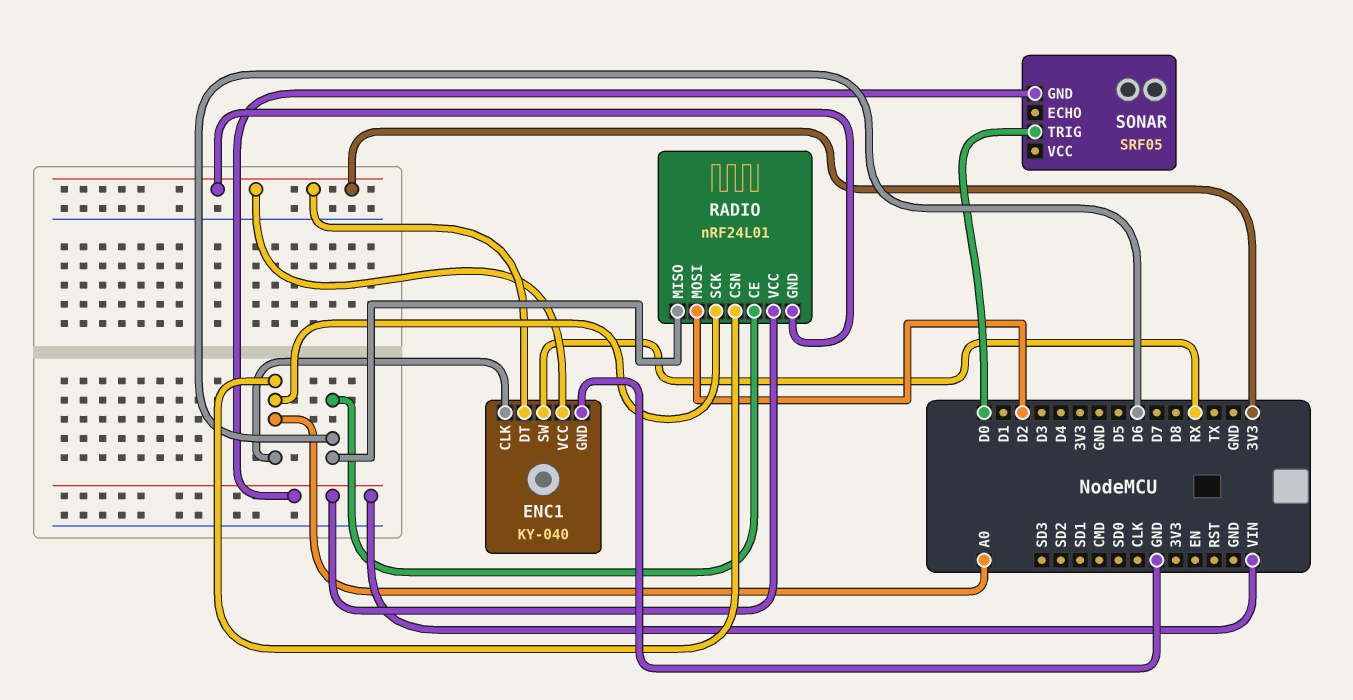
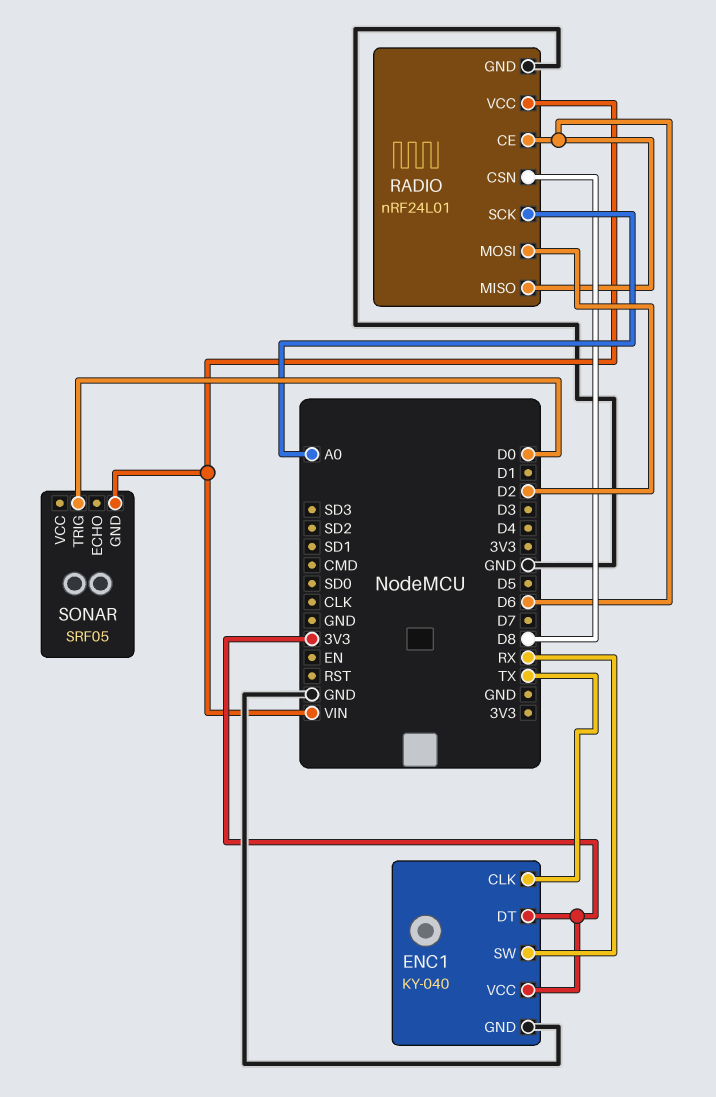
ENC1 pin CLK: A0 -> TX
RADIO pin CSN: A0 -> D8
RADIO pin GND: 3V3 -> GND

